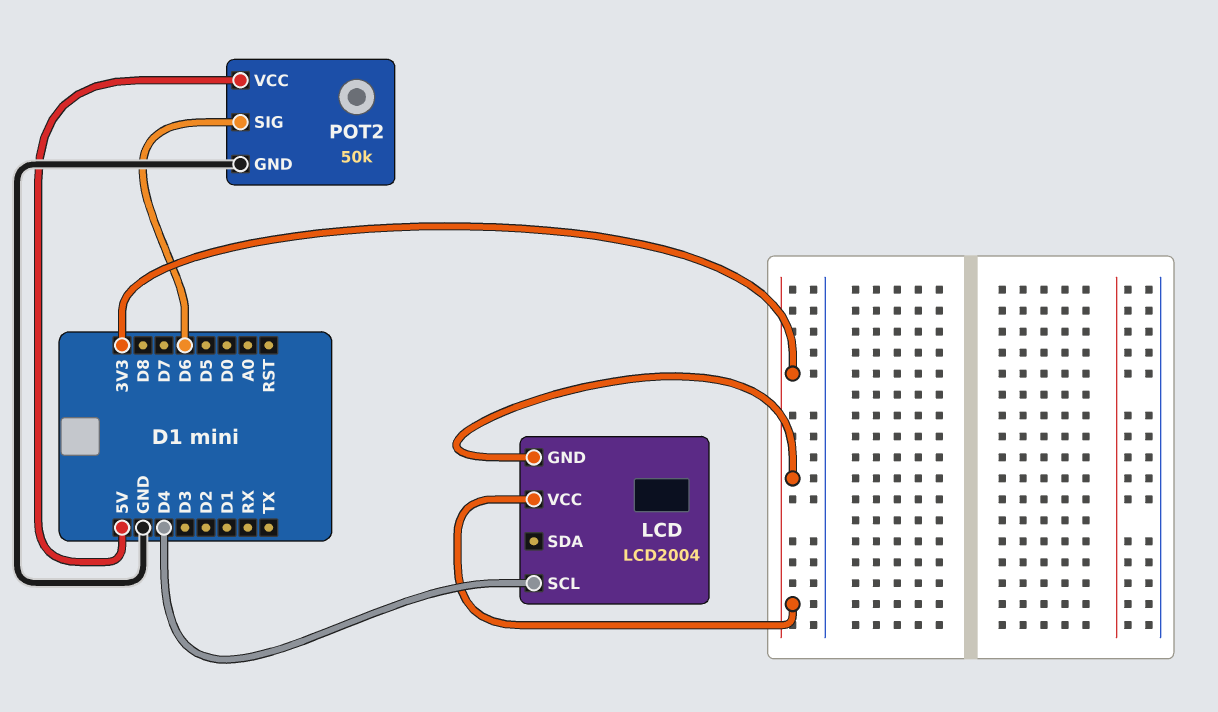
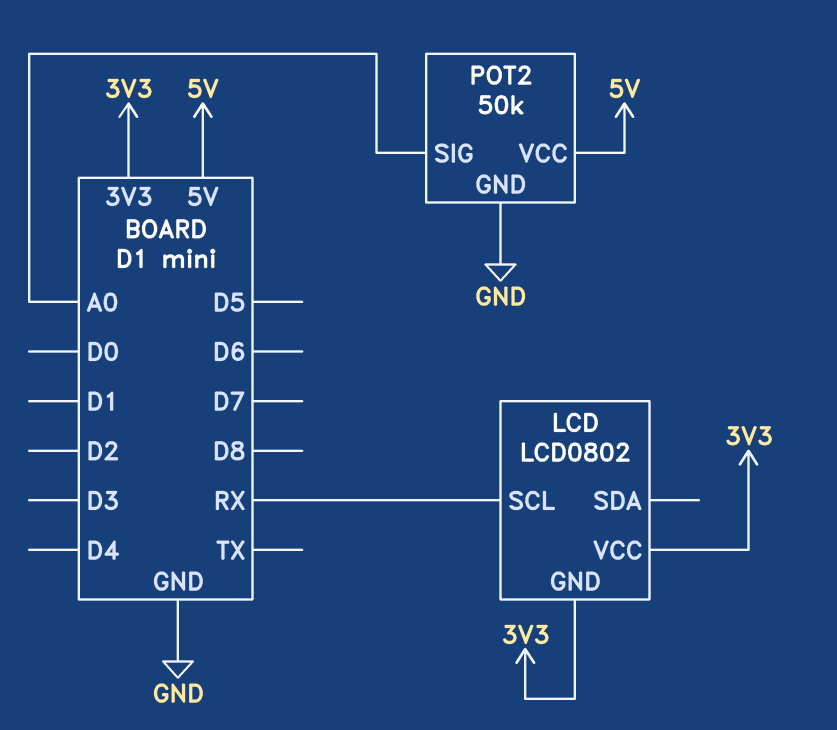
LCD: LCD2004 -> LCD0802
LCD pin SCL: D4 -> RX
POT2 pin SIG: D6 -> A0

